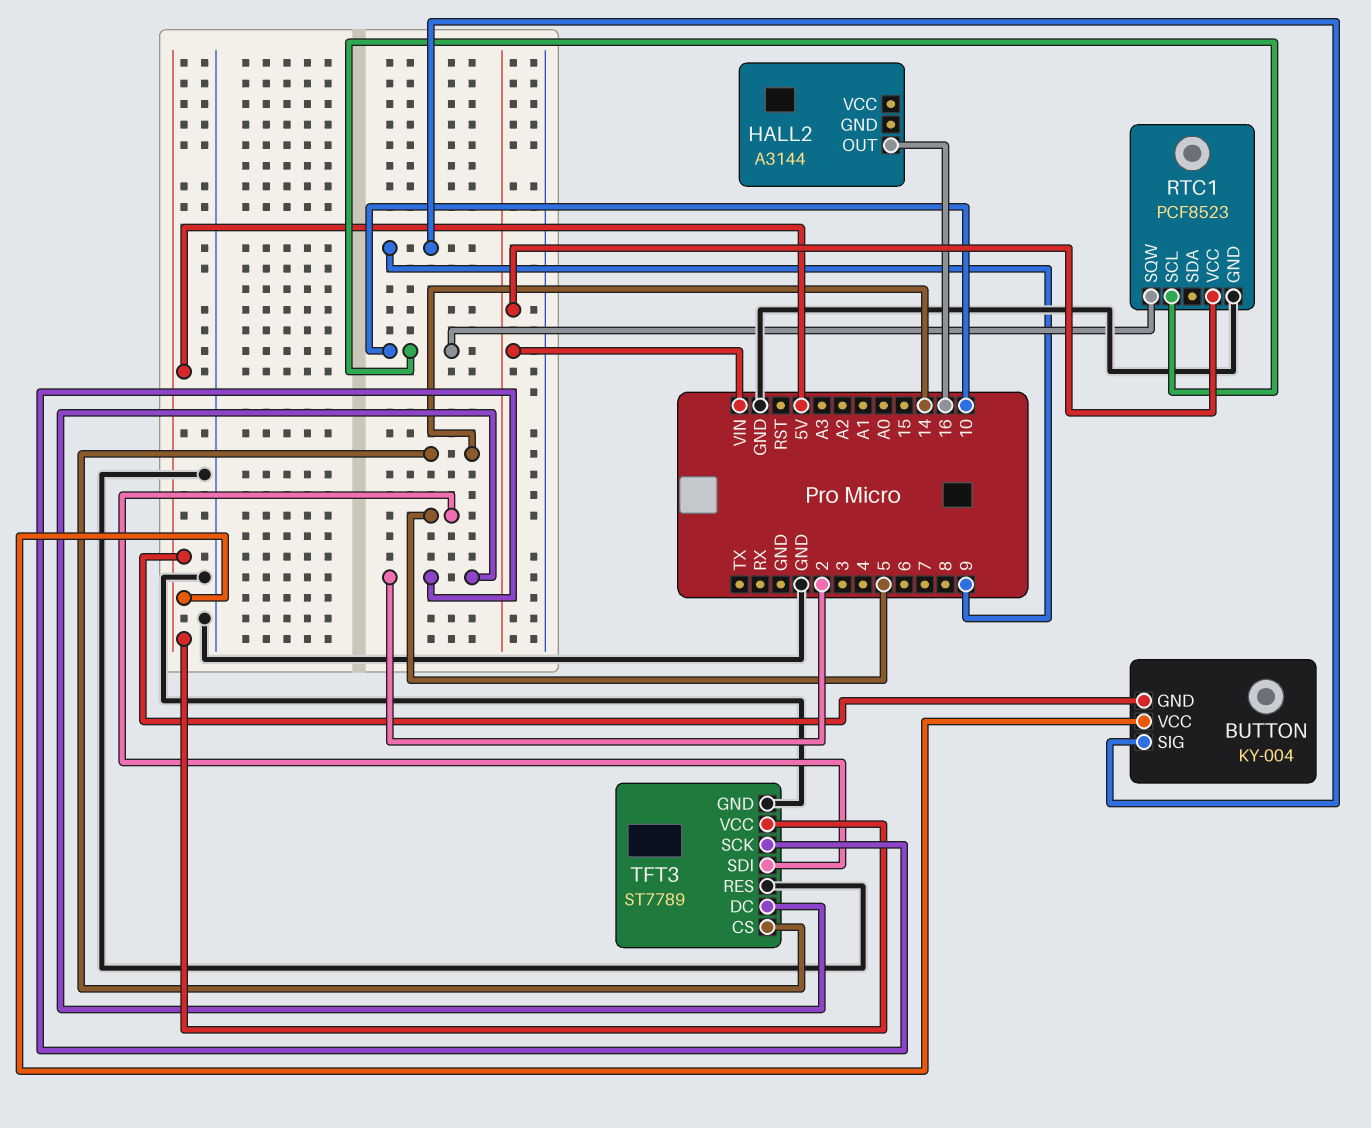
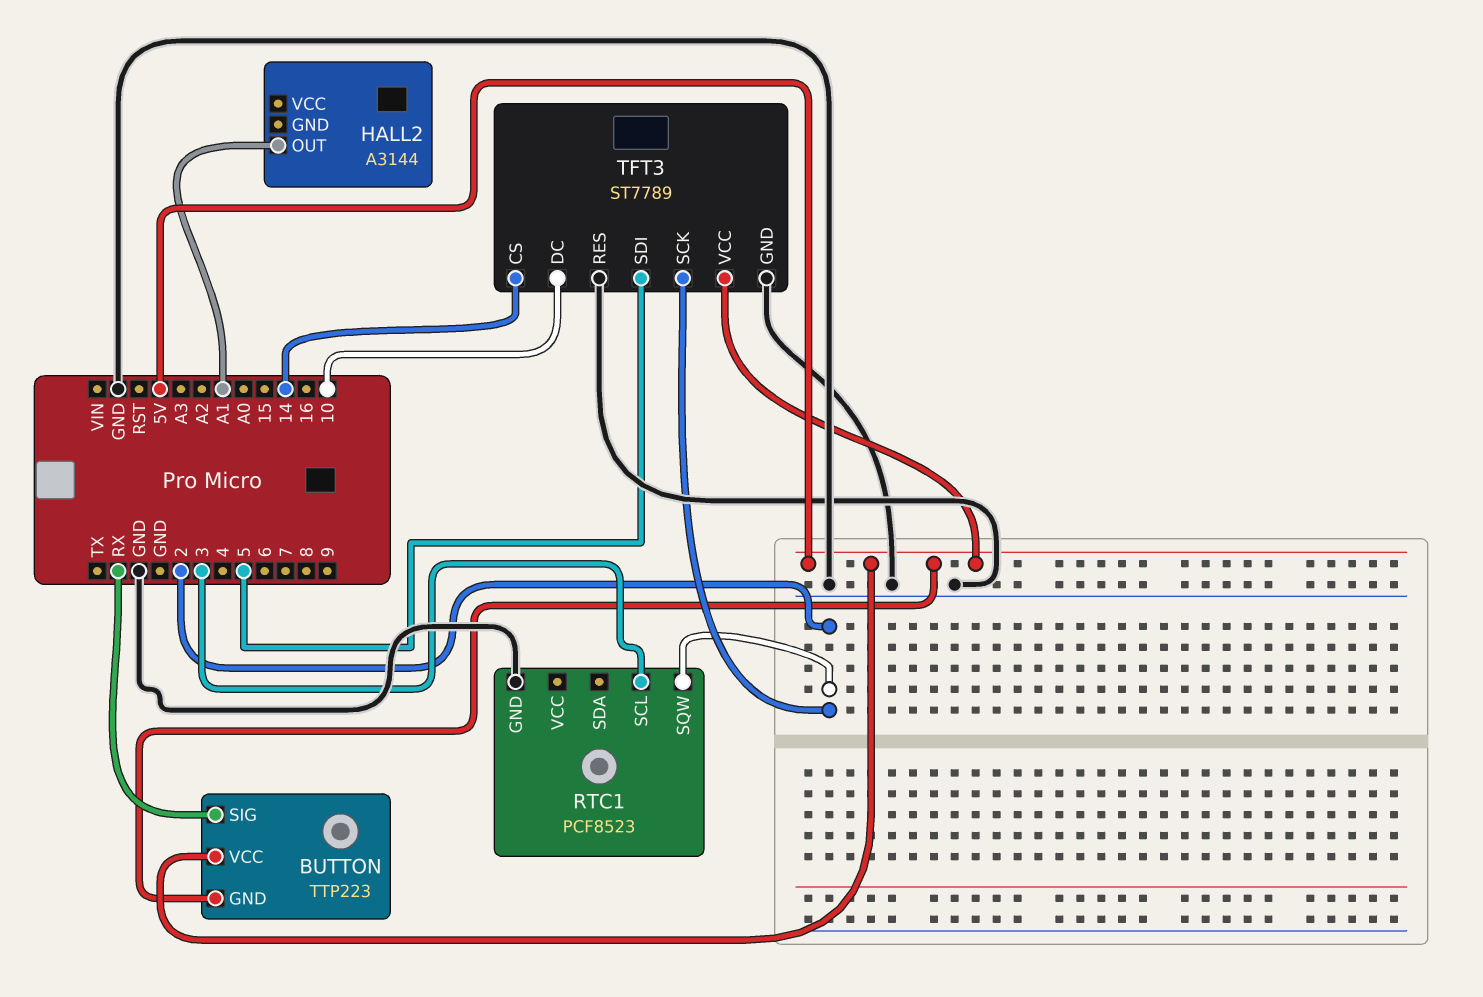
BUTTON: KY-004 -> TTP223
BUTTON pin SIG: 9 -> RX
HALL2 pin OUT: 16 -> A1
RTC1 pin SCL: 10 -> 3
RTC1 pin SQW: 10 -> 2
RTC1 pin VCC: VIN -> none
TFT3 pin DC: 2 -> 10

